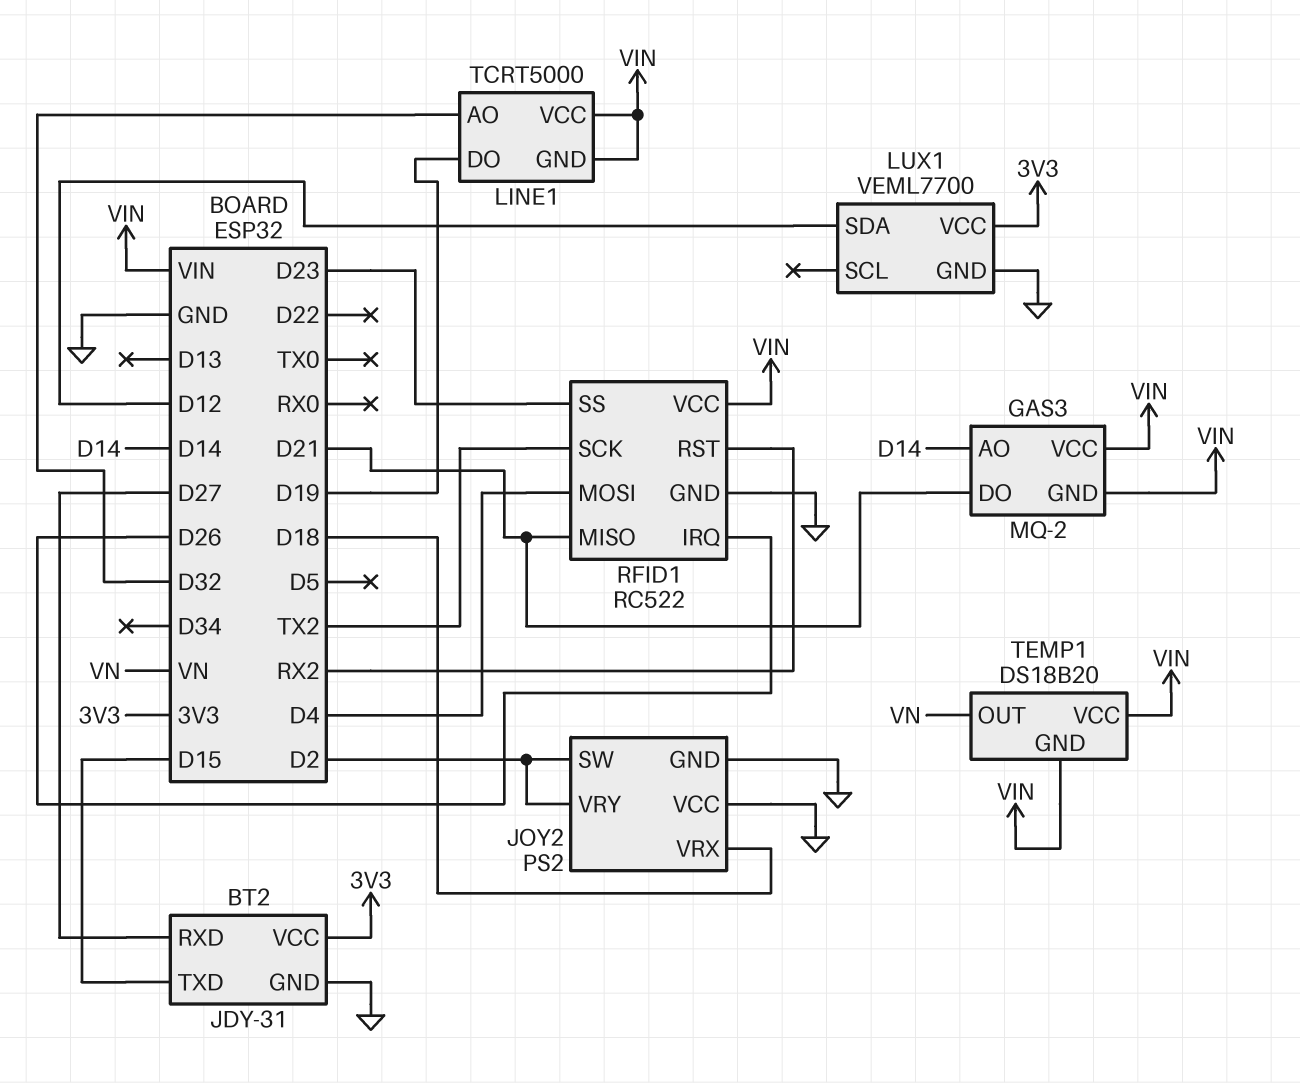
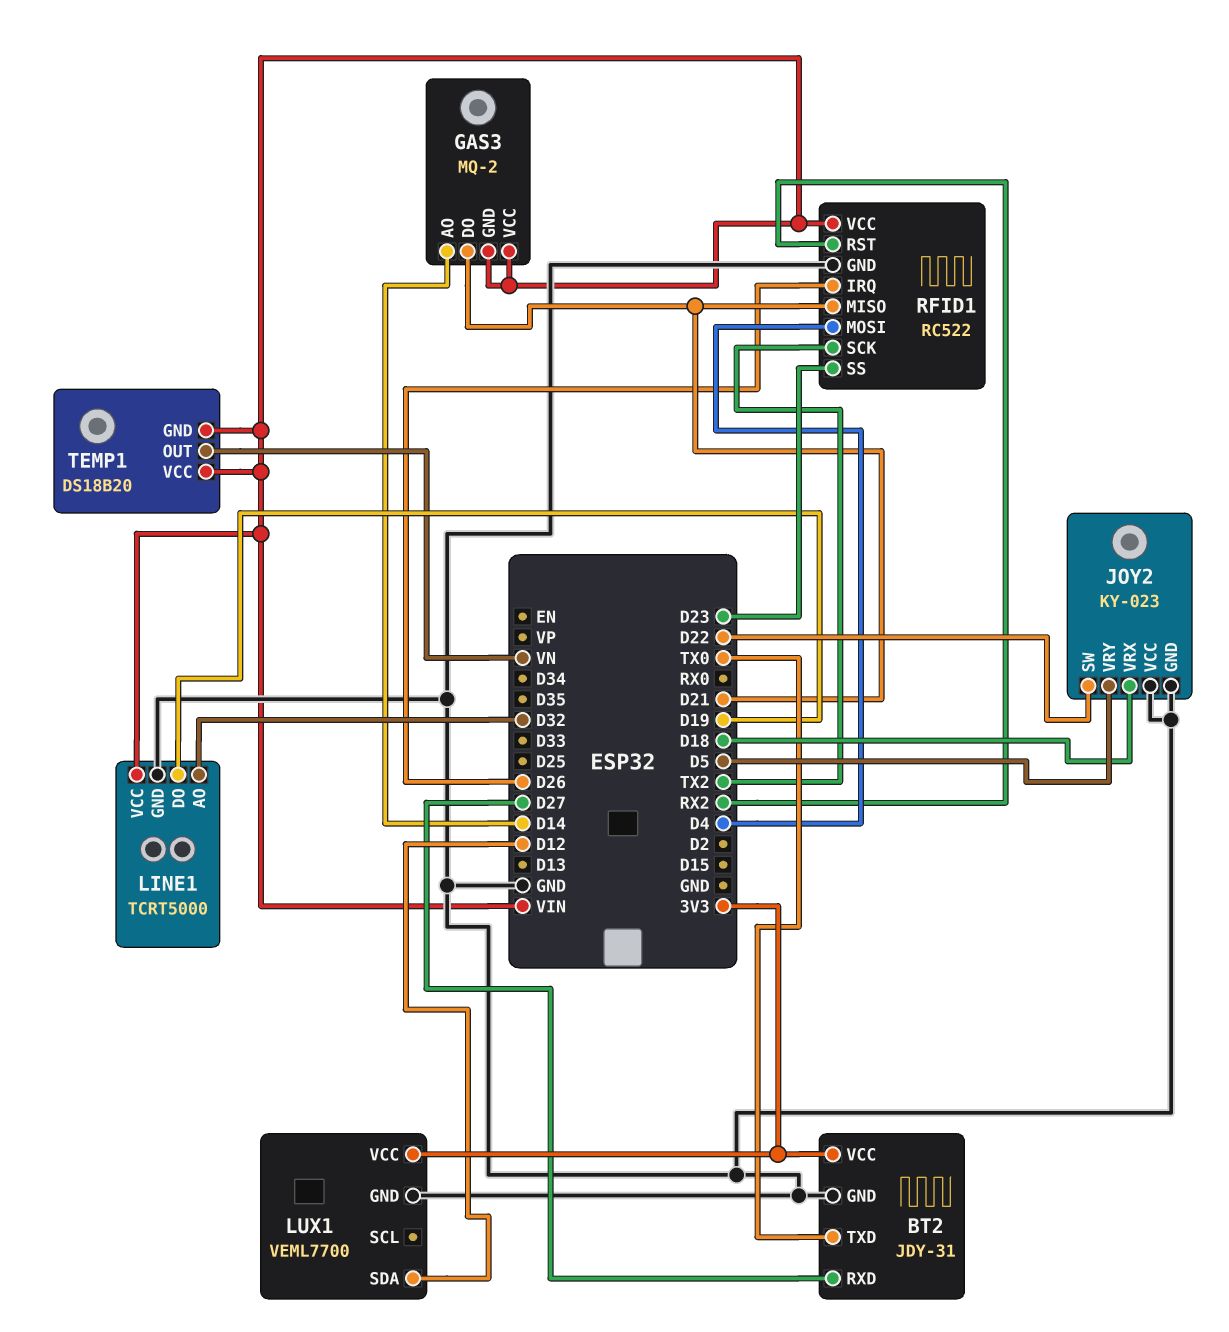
BT2 pin TXD: D15 -> TX0
JOY2: PS2 -> KY-023
JOY2 pin SW: D2 -> D22
JOY2 pin VRY: D2 -> D5
LINE1 pin GND: VIN -> GND

